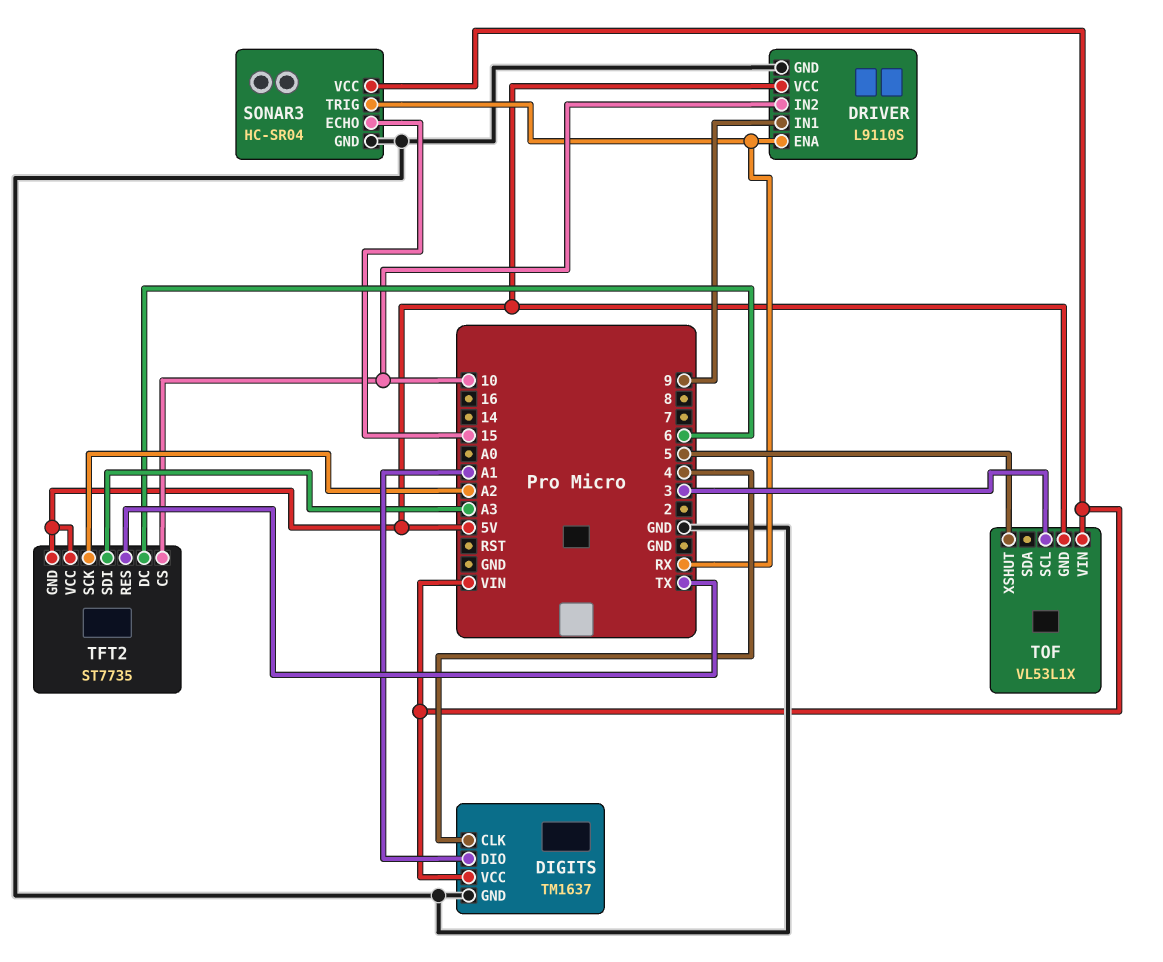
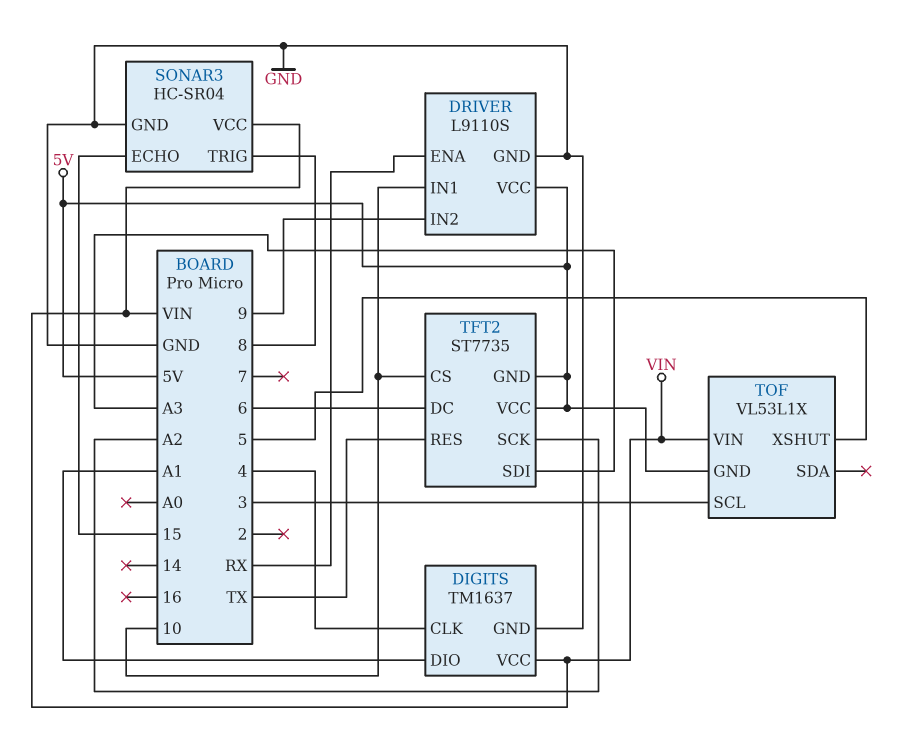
DRIVER pin IN1: 9 -> 10
DRIVER pin IN2: 10 -> 9
SONAR3 pin TRIG: RX -> 8

